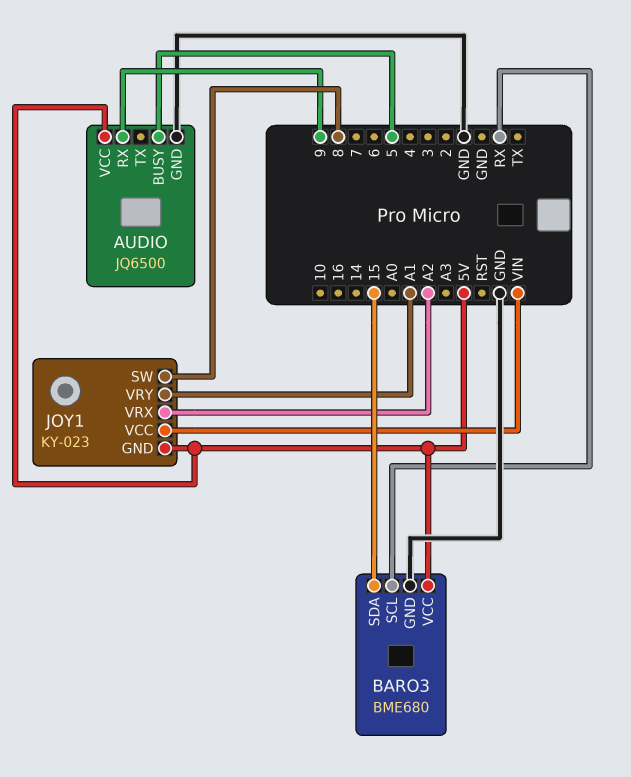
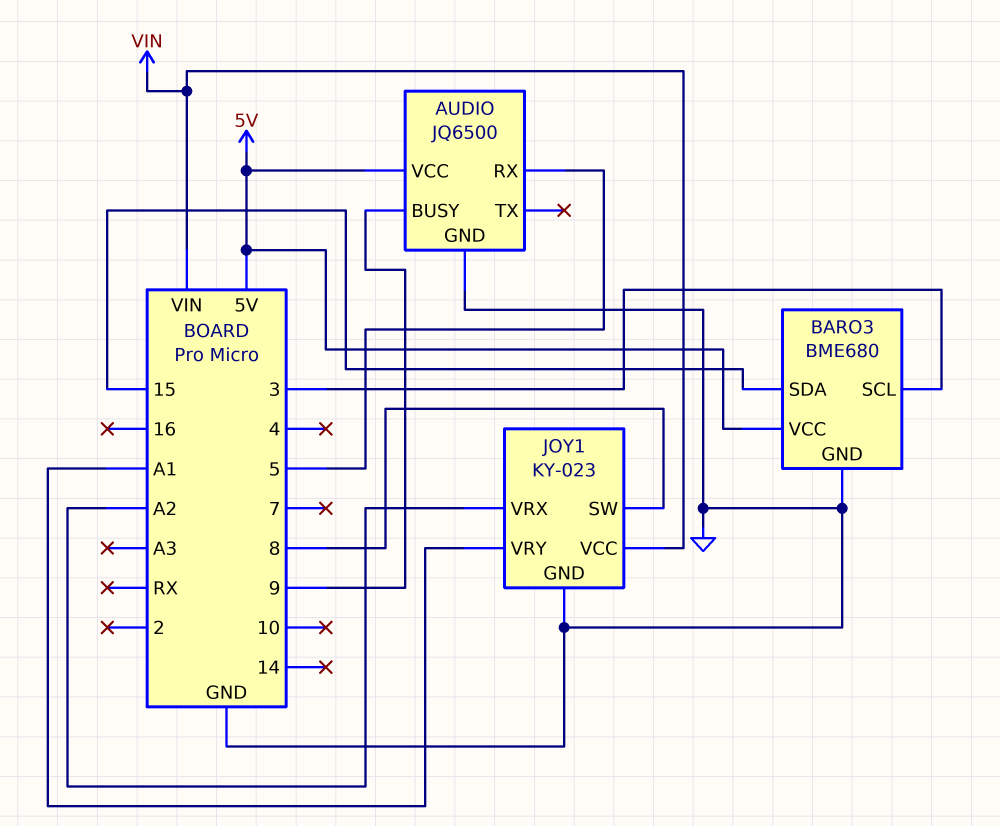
AUDIO pin BUSY: 5 -> 9
AUDIO pin RX: 9 -> 5
BARO3 pin SCL: RX -> 3
JOY1 pin GND: 5V -> GND

